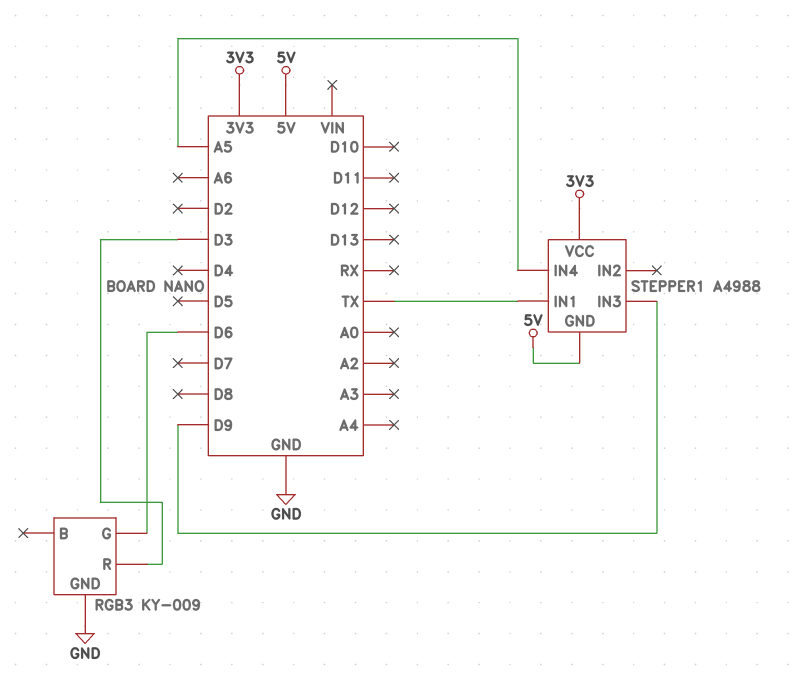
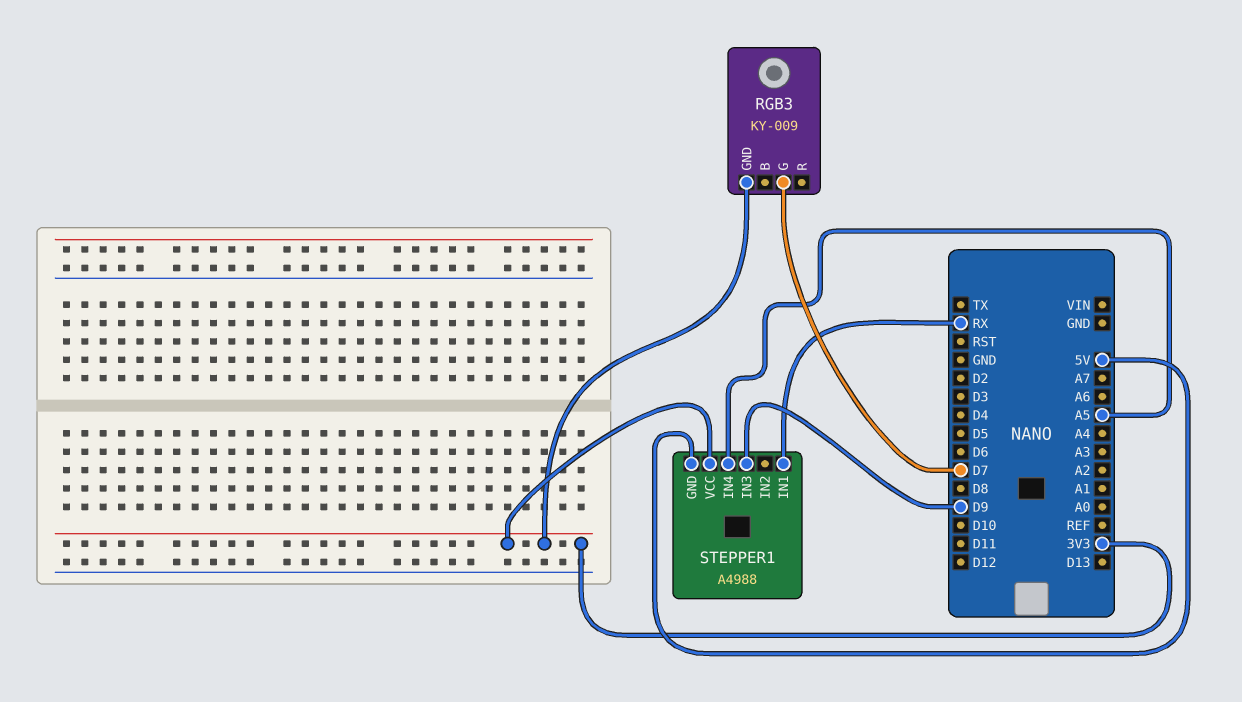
RGB3 pin G: D6 -> D7
RGB3 pin GND: GND -> 3V3
RGB3 pin R: D3 -> none
STEPPER1 pin IN1: TX -> RX

